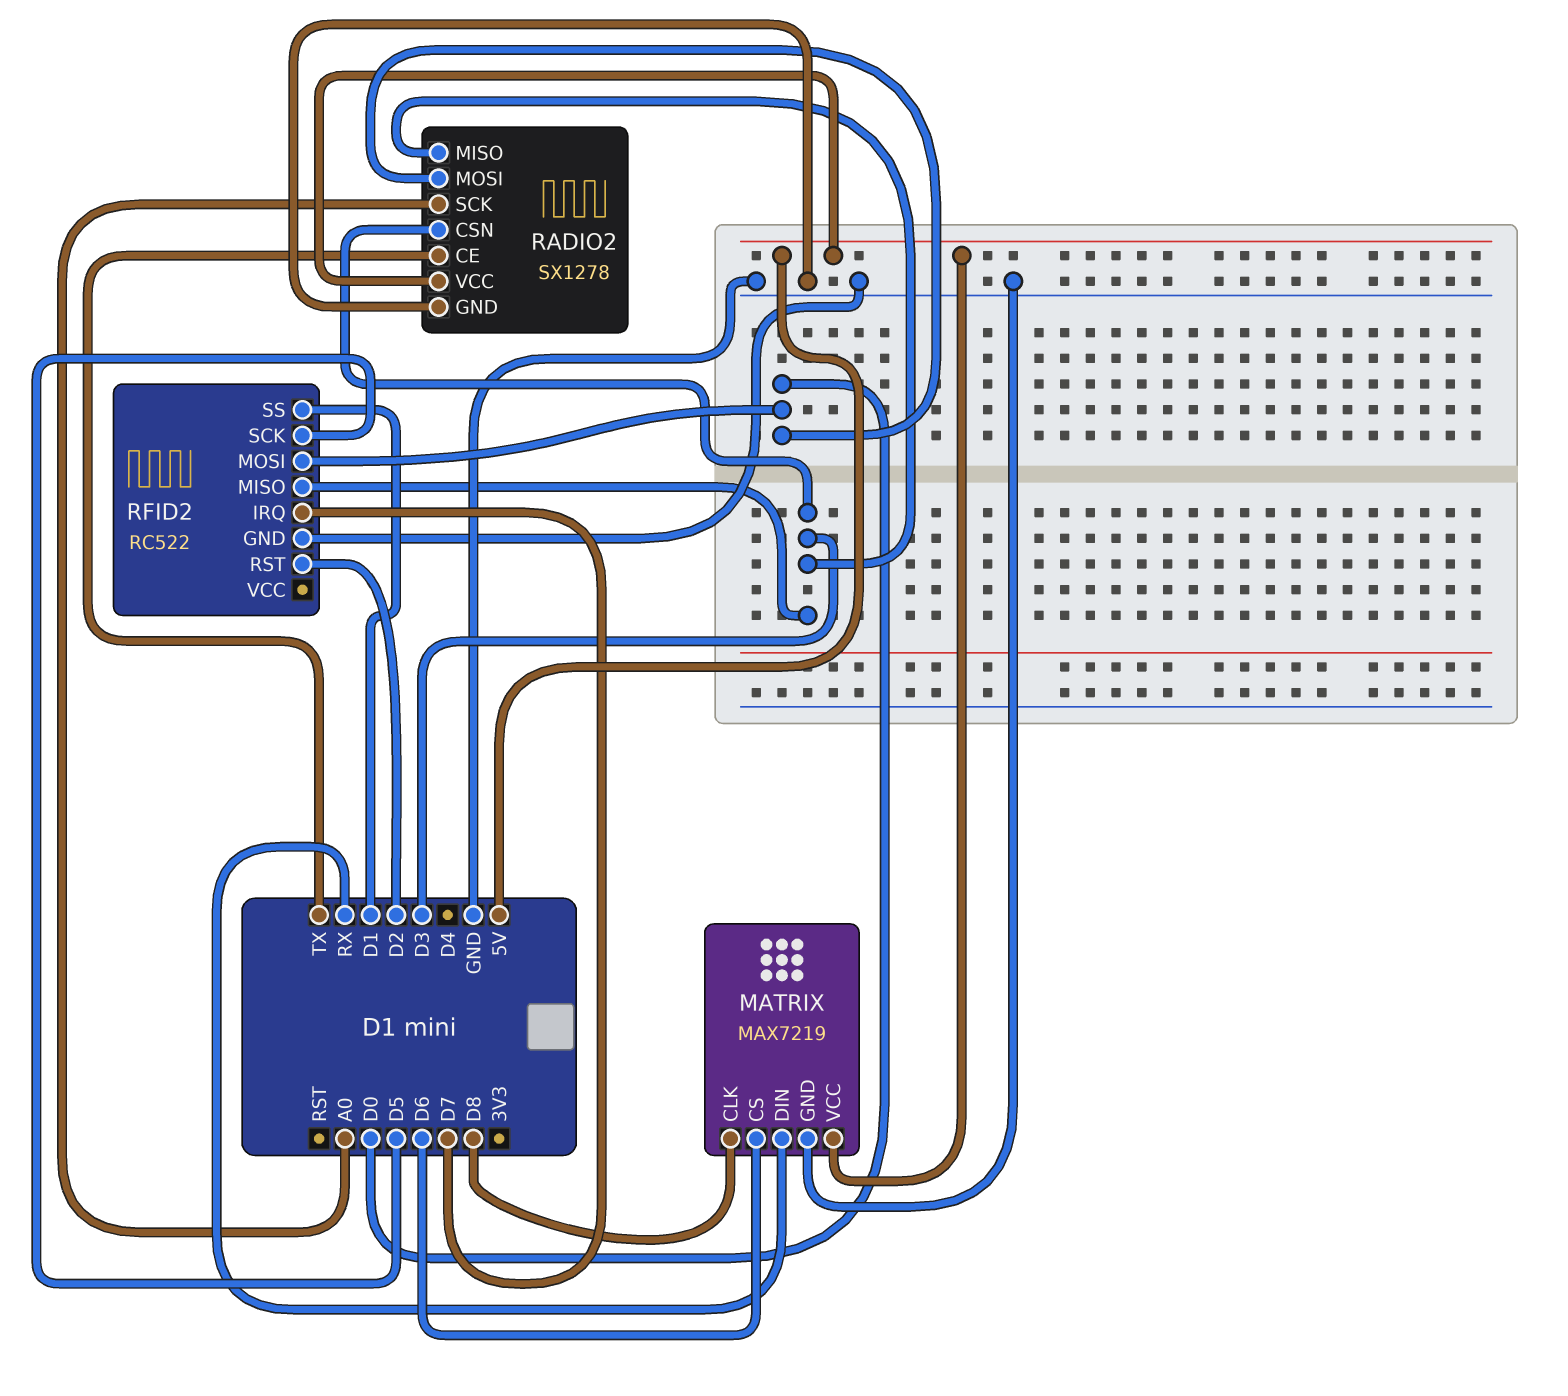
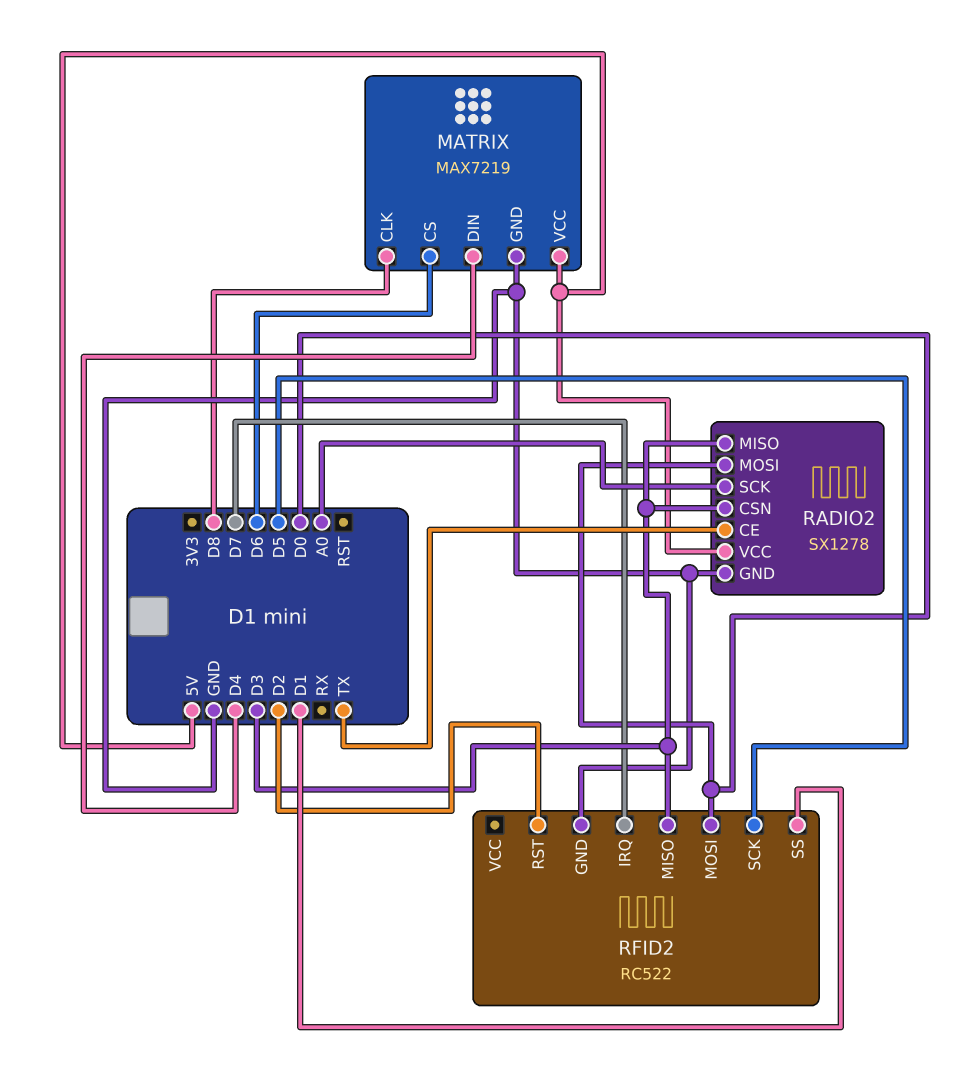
MATRIX pin DIN: RX -> D4

